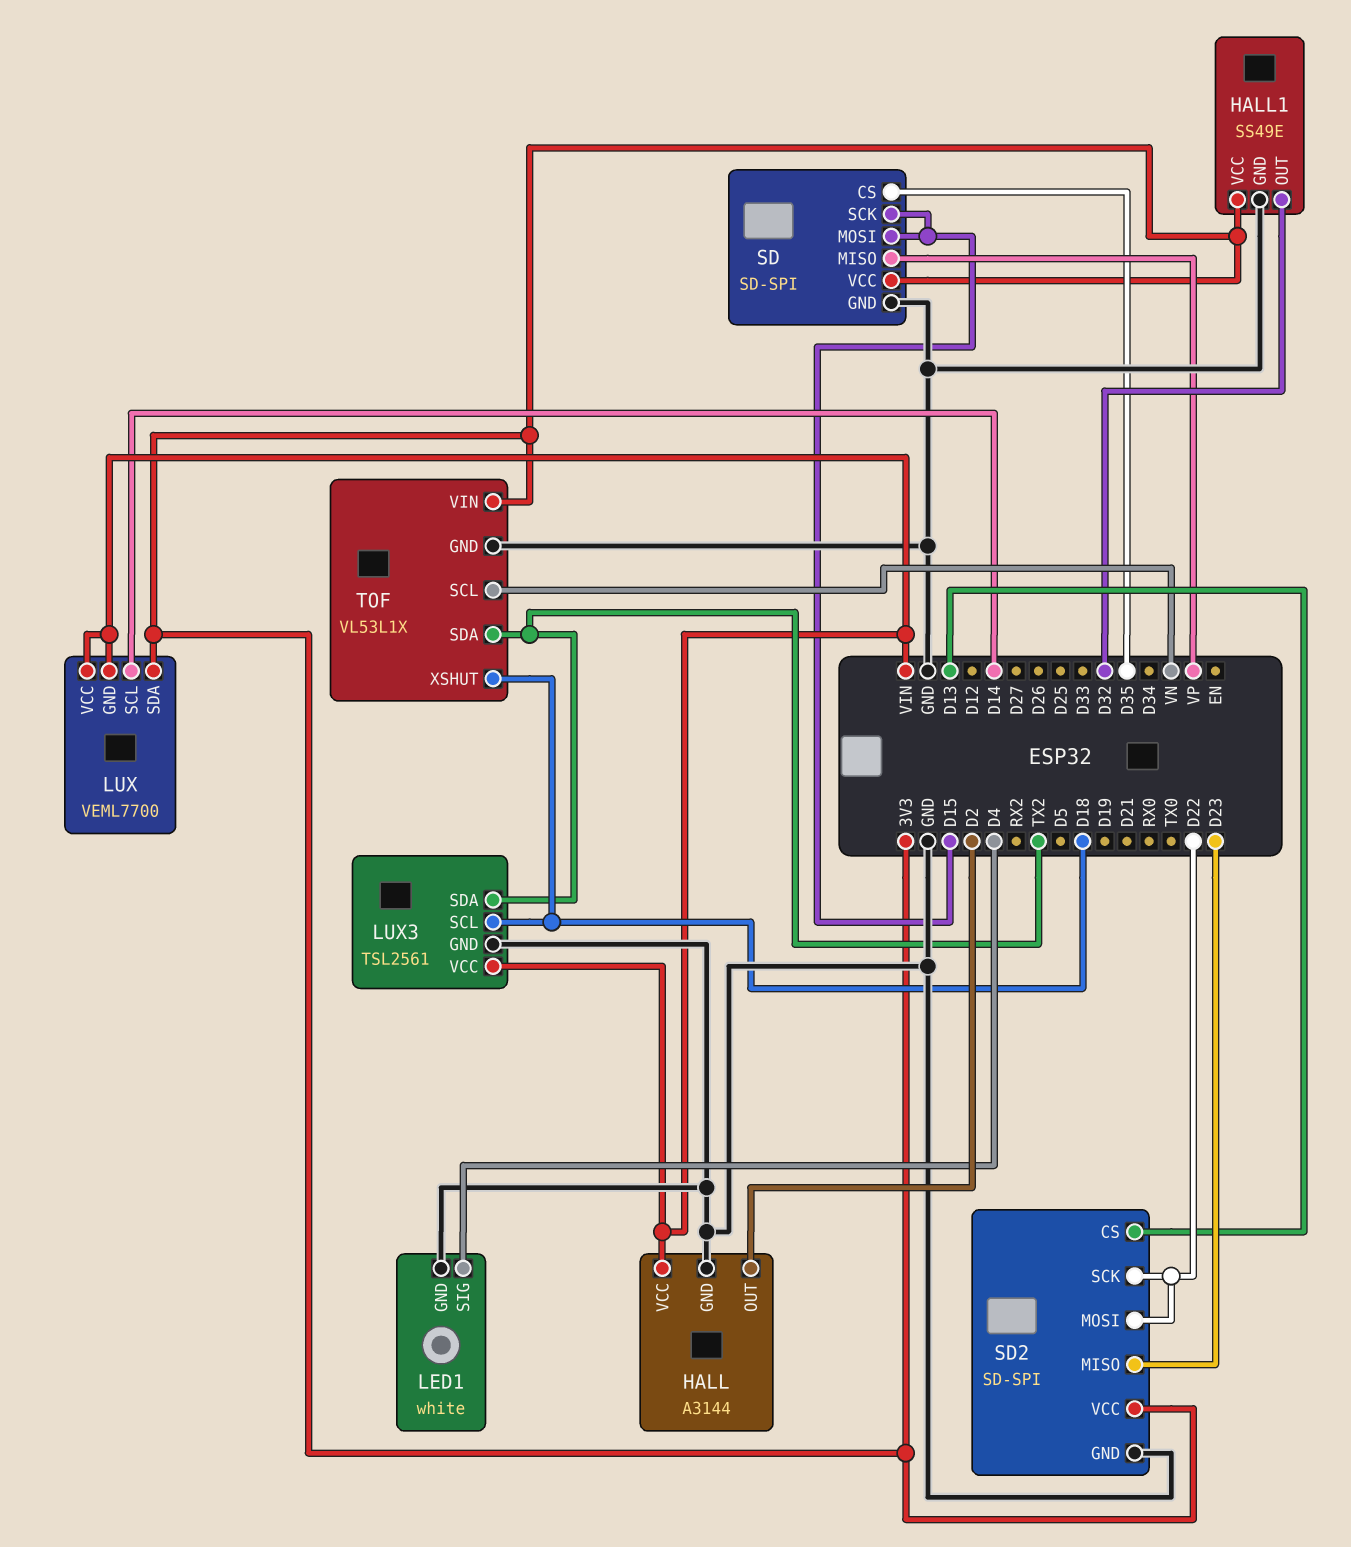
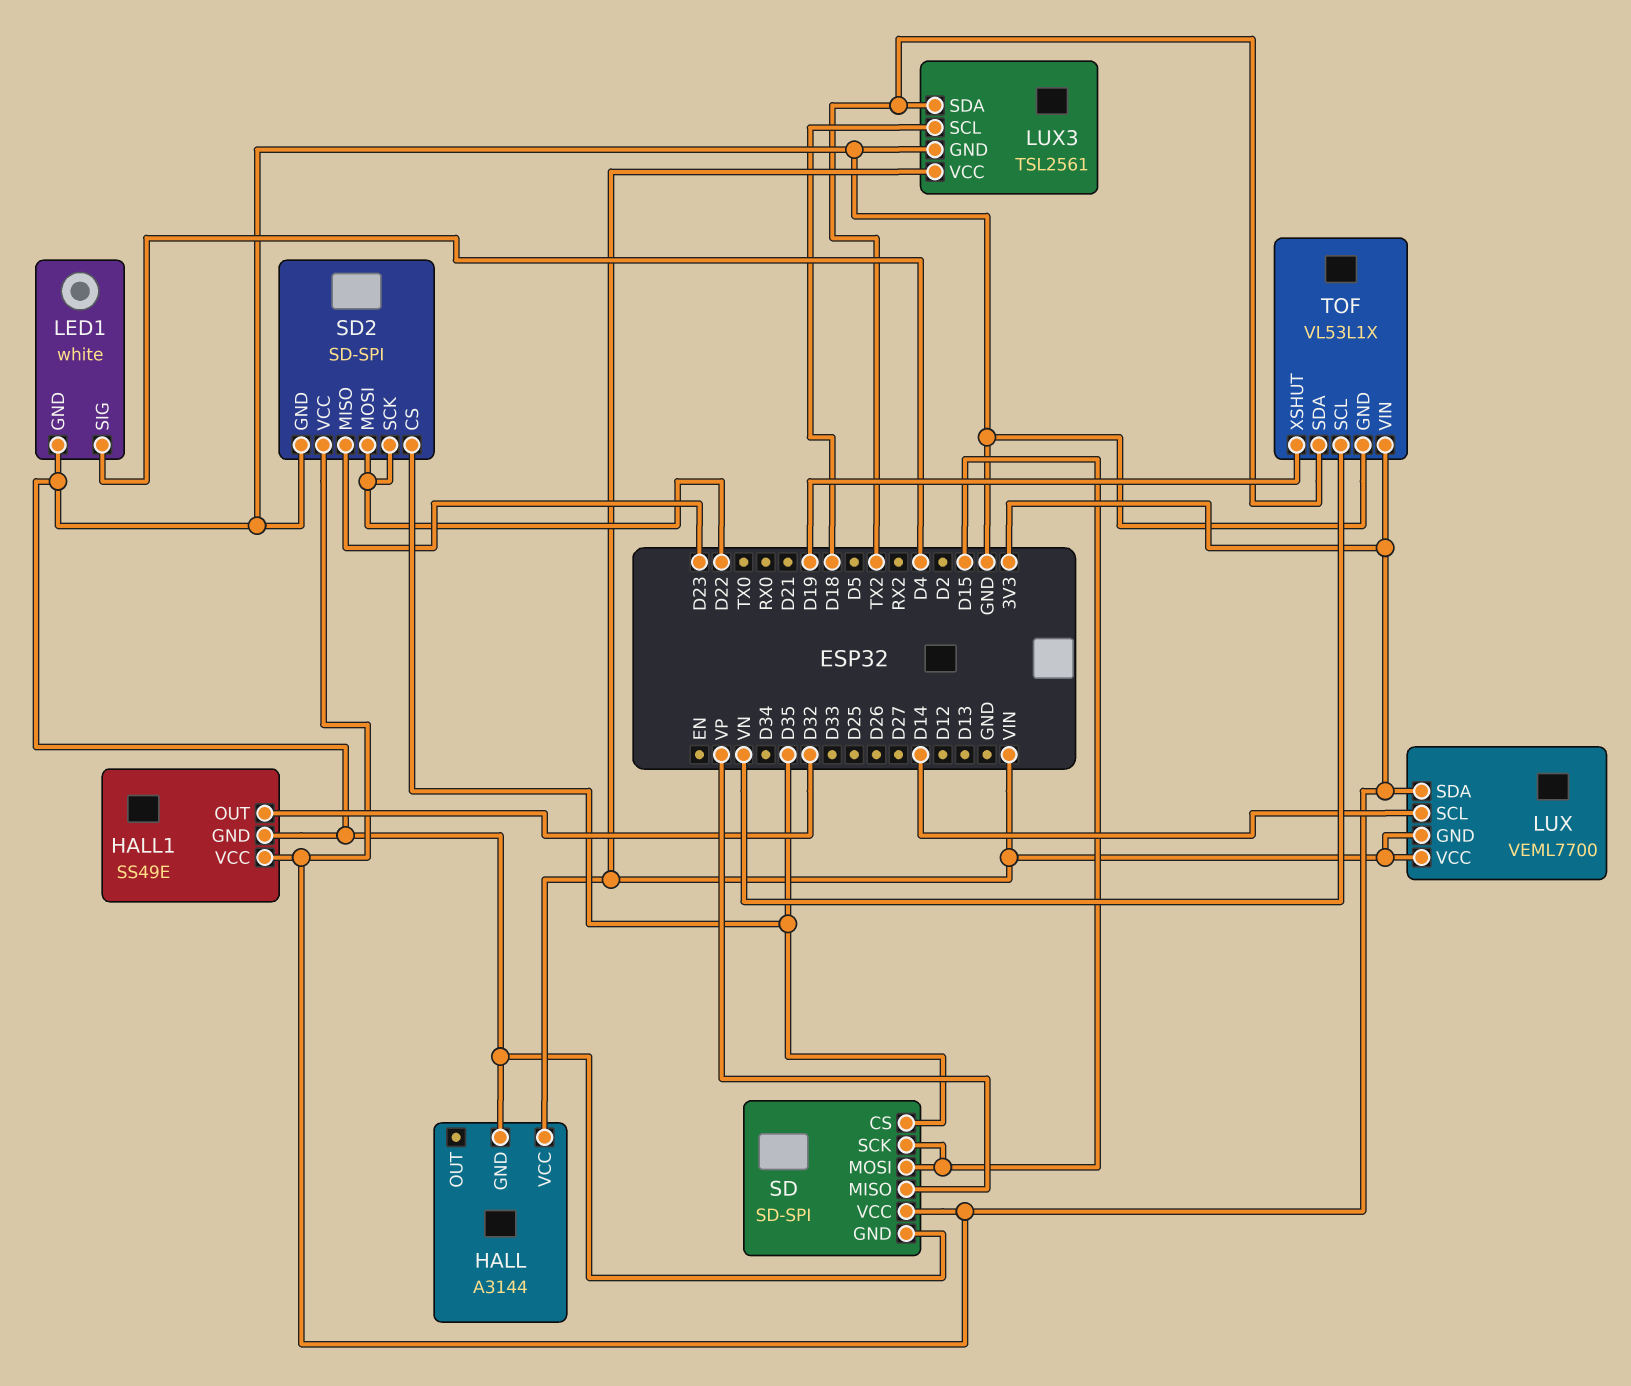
HALL pin OUT: D2 -> none
SD2 pin CS: D13 -> D35
TOF pin XSHUT: D18 -> D19

